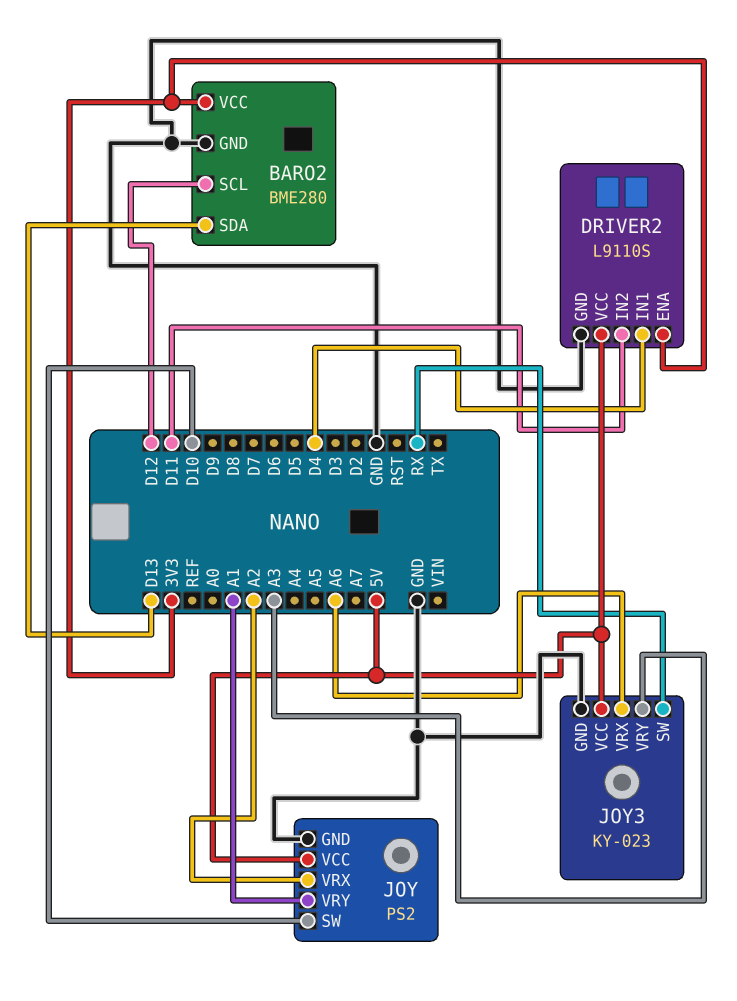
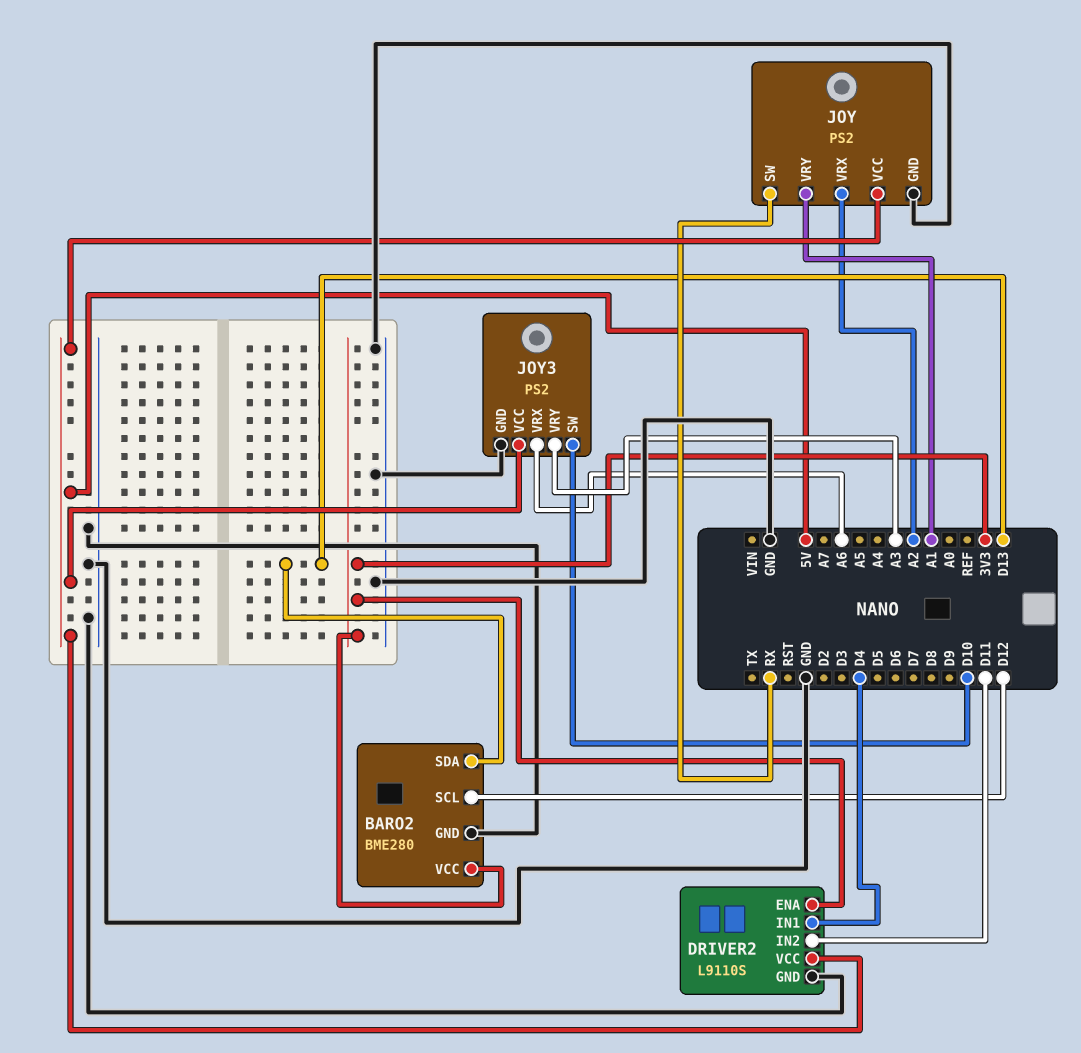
JOY pin SW: D10 -> RX
JOY3: KY-023 -> PS2
JOY3 pin SW: RX -> D10

